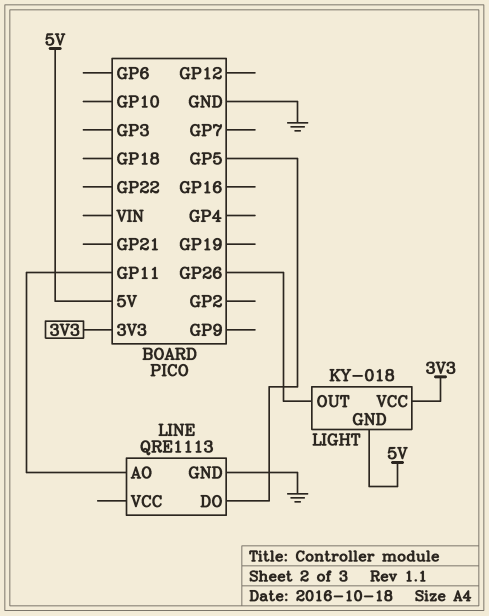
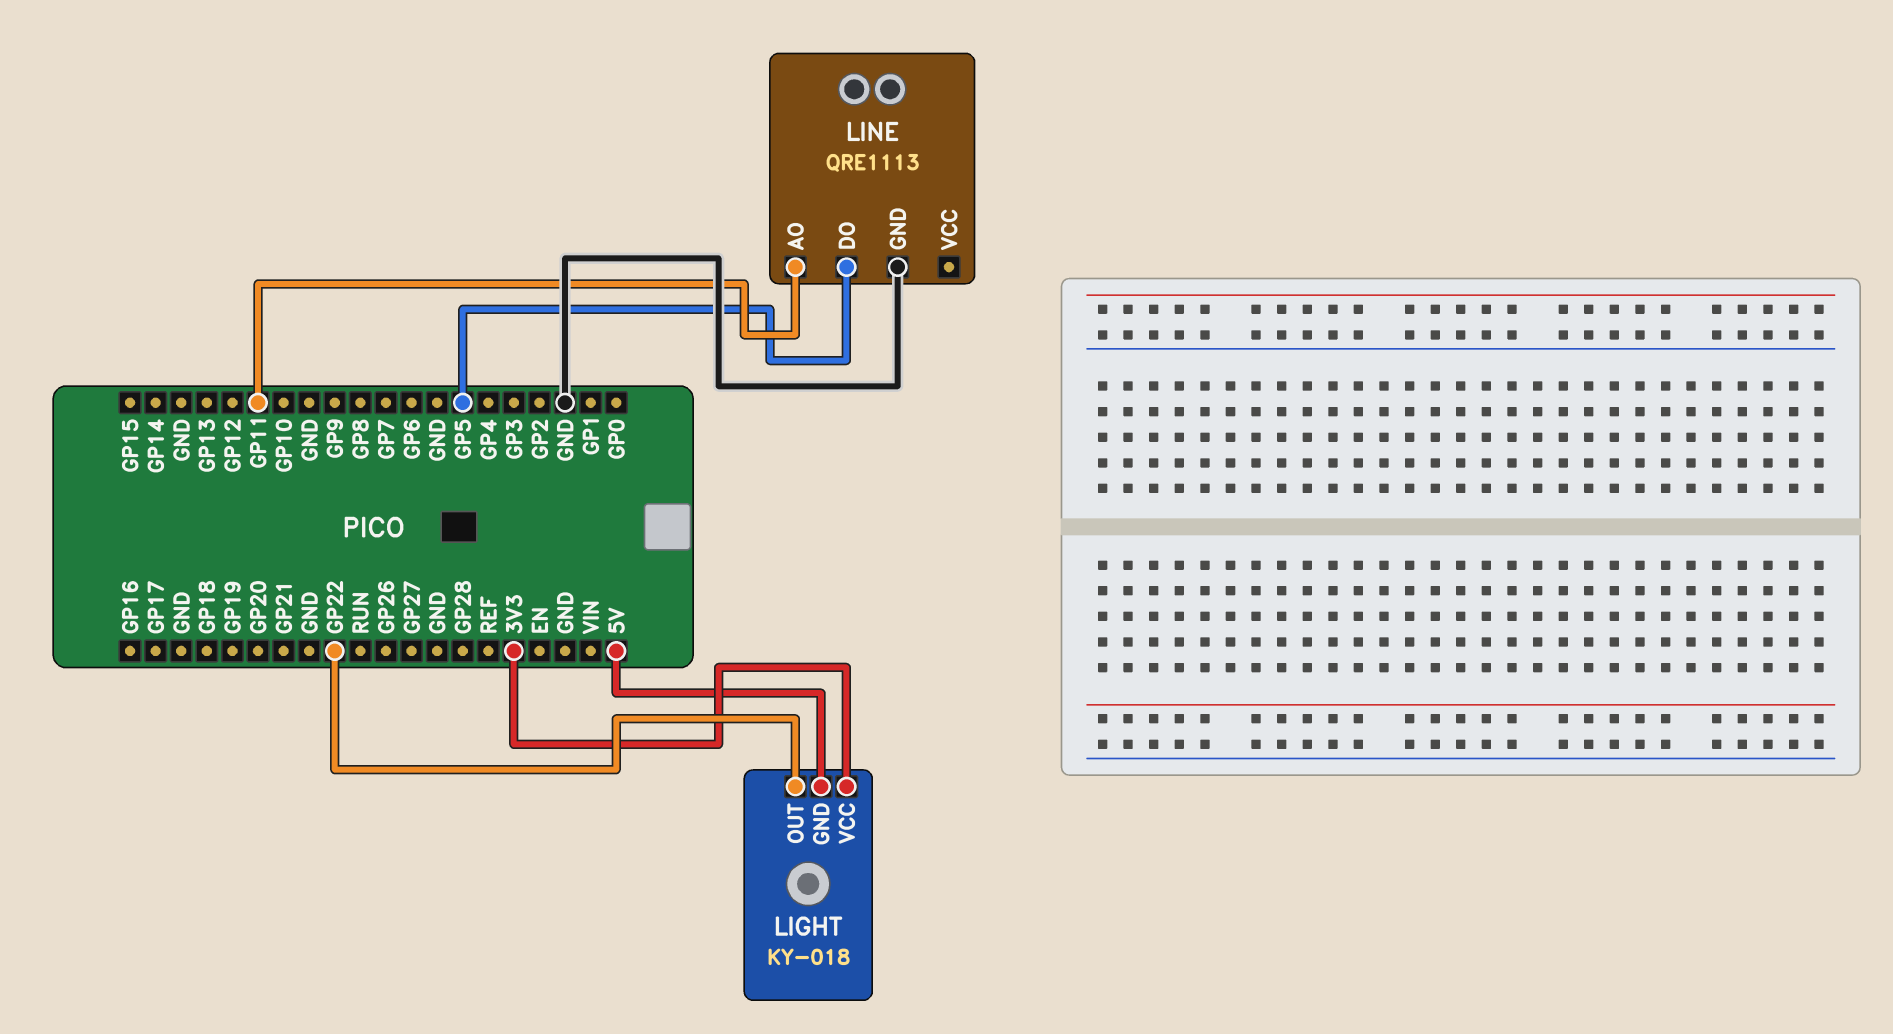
LIGHT pin OUT: GP26 -> GP22

